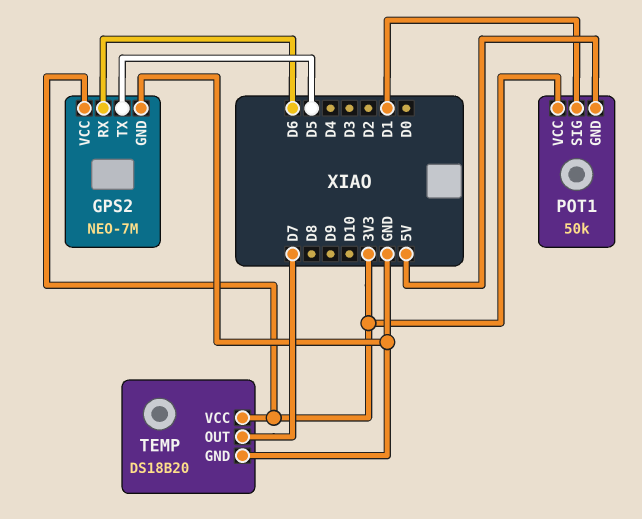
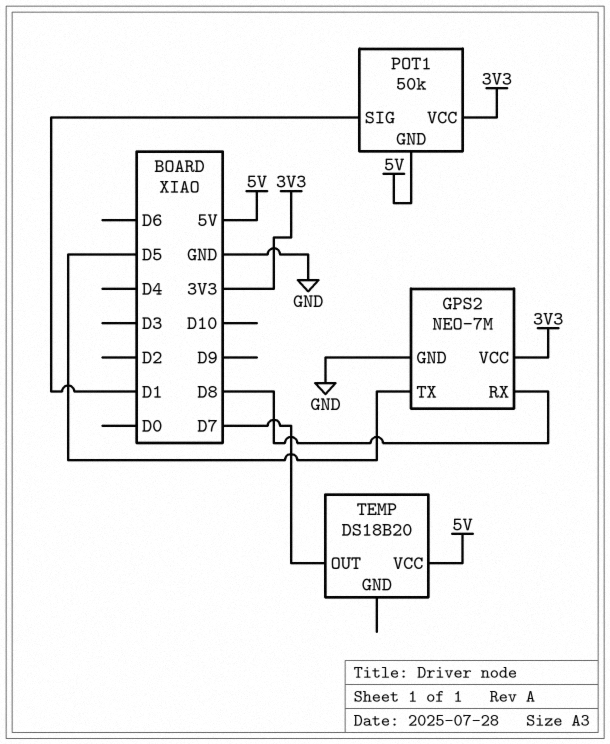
GPS2 pin RX: D6 -> D8
TEMP pin GND: GND -> none
TEMP pin VCC: 3V3 -> 5V

